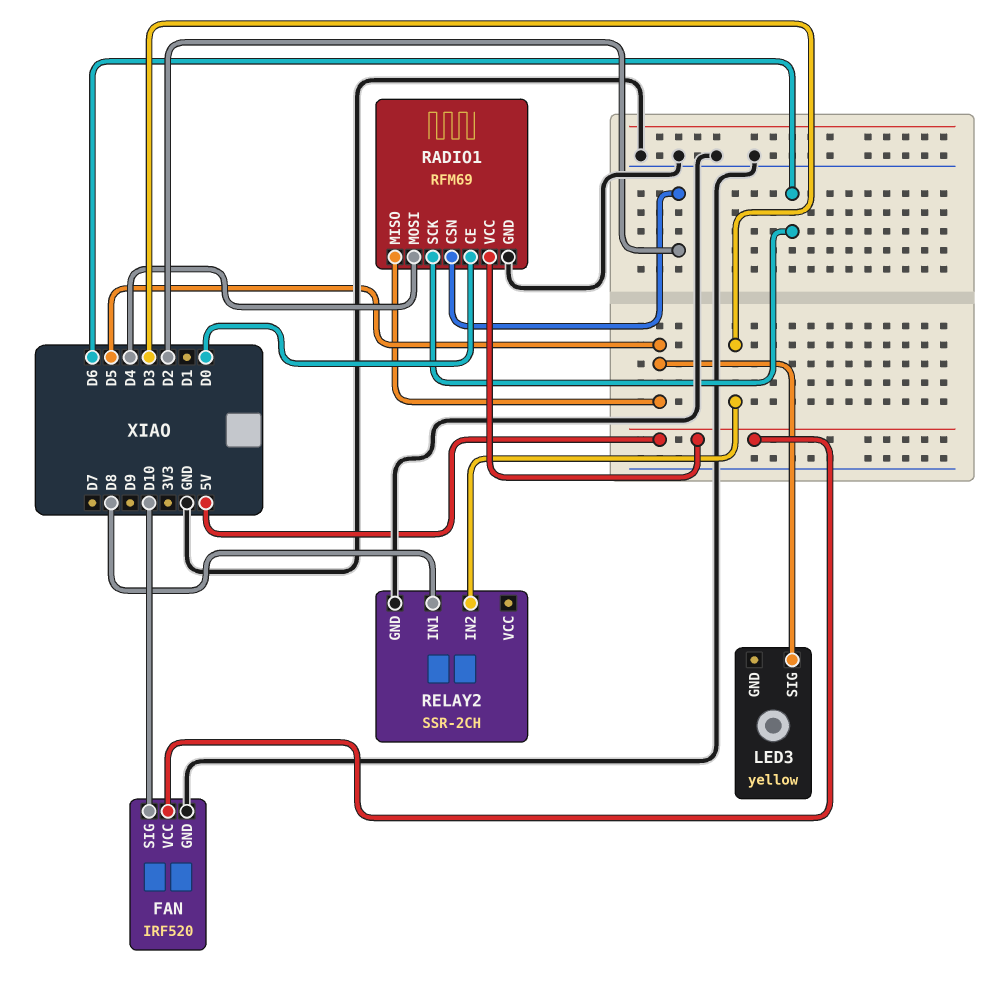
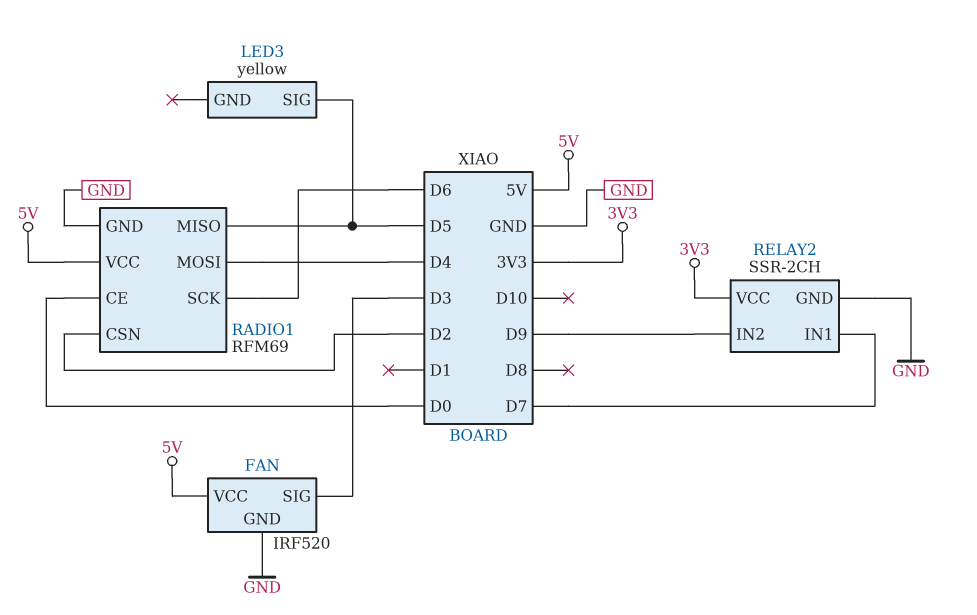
FAN pin SIG: D10 -> D3
RELAY2 pin IN1: D8 -> D7
RELAY2 pin IN2: D3 -> D9
RELAY2 pin VCC: none -> 3V3

